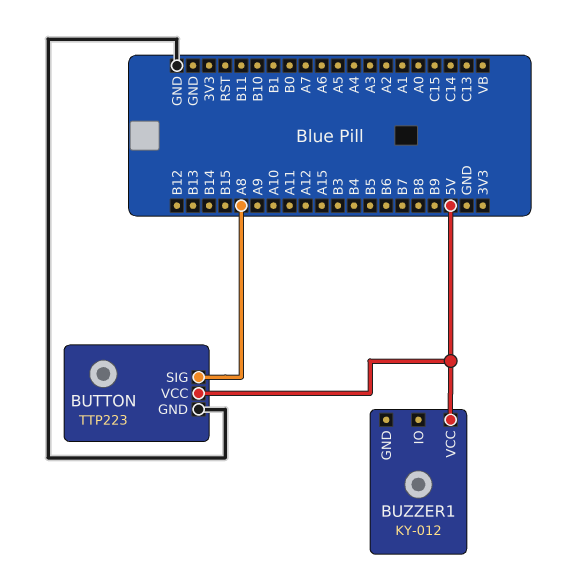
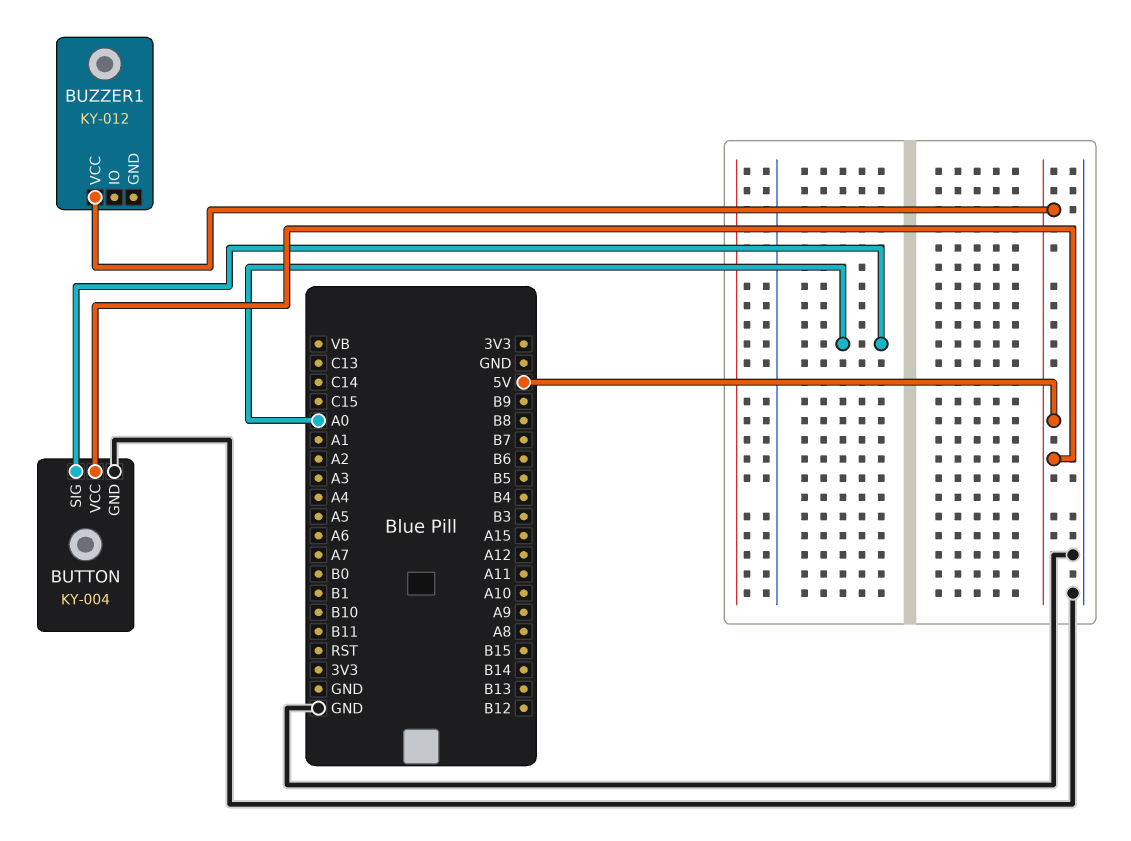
BUTTON: TTP223 -> KY-004
BUTTON pin SIG: A8 -> A0

